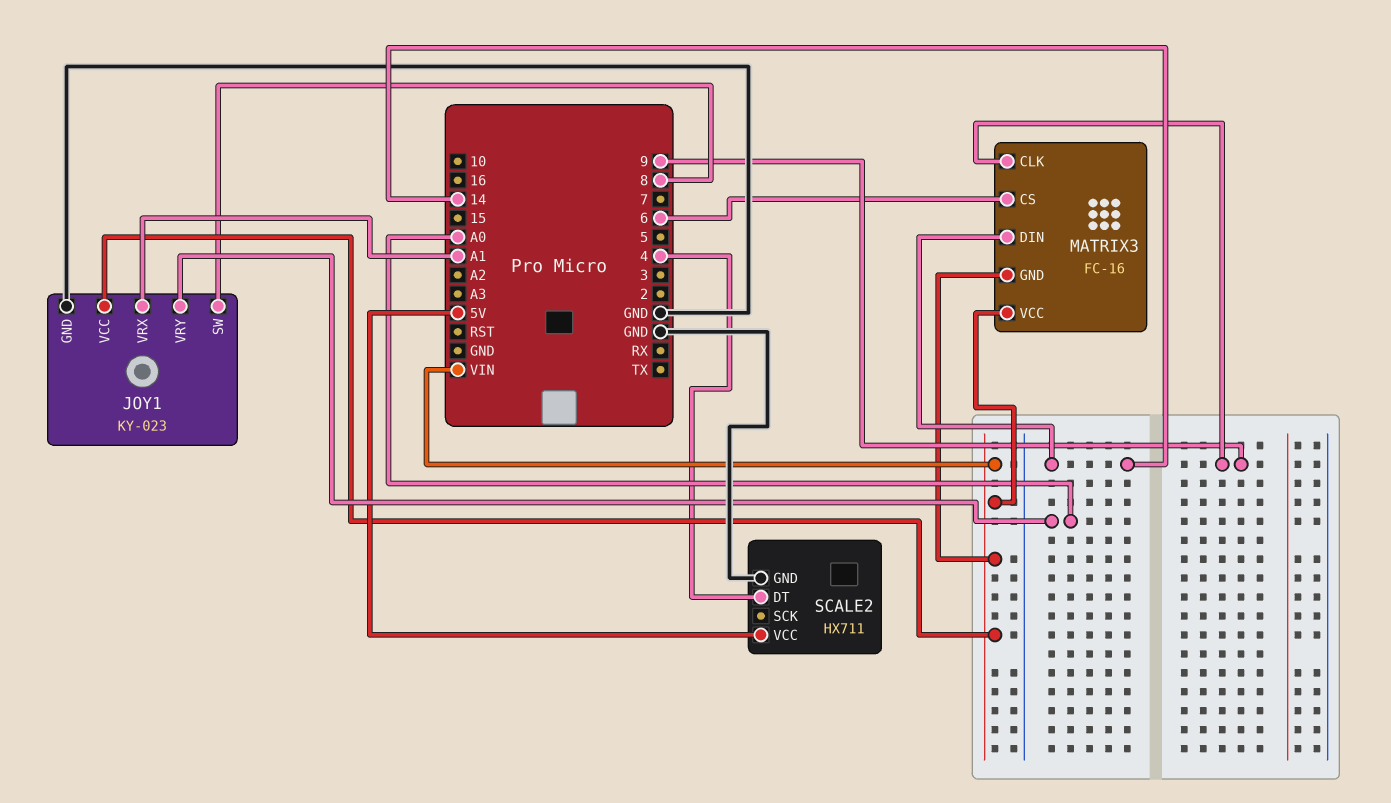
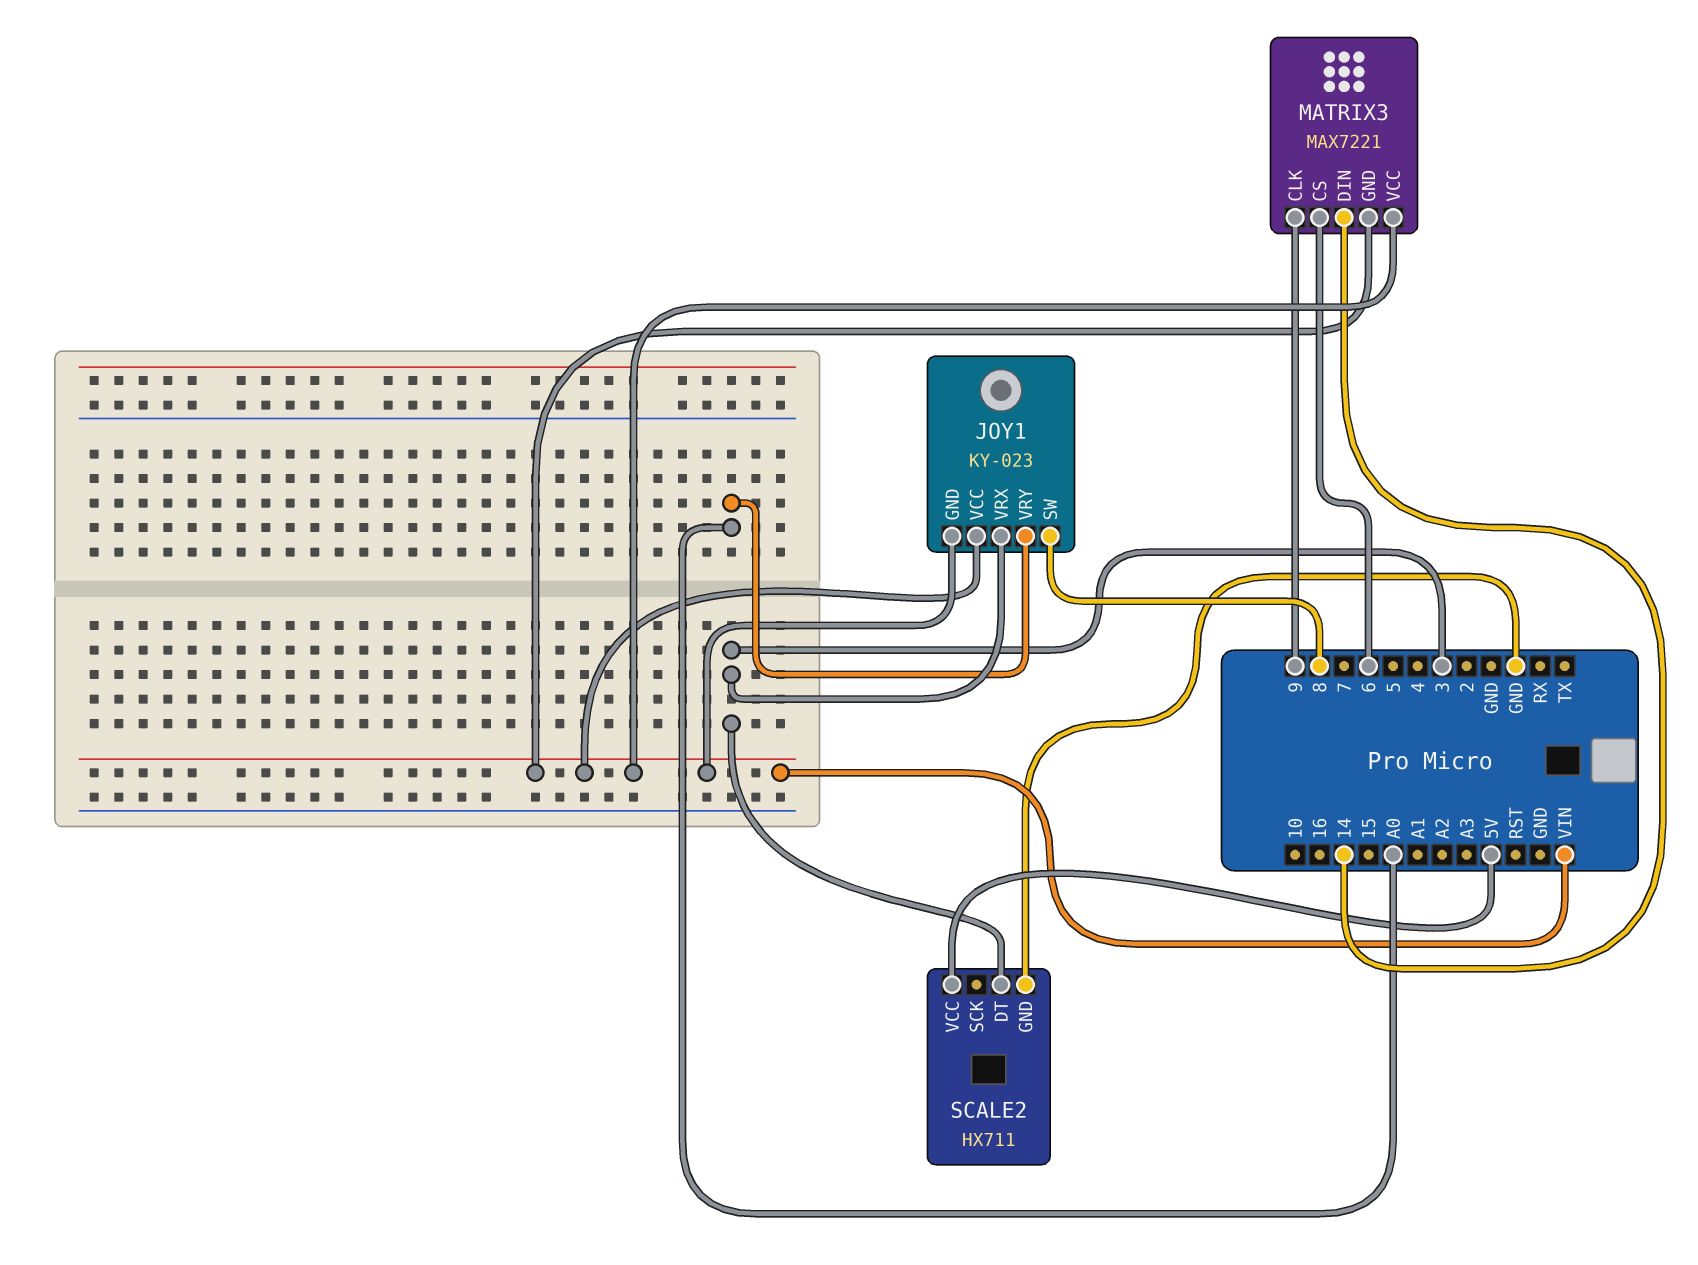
JOY1 pin GND: GND -> VIN
JOY1 pin VRX: A1 -> 3
MATRIX3: FC-16 -> MAX7221
SCALE2 pin DT: 4 -> 3

